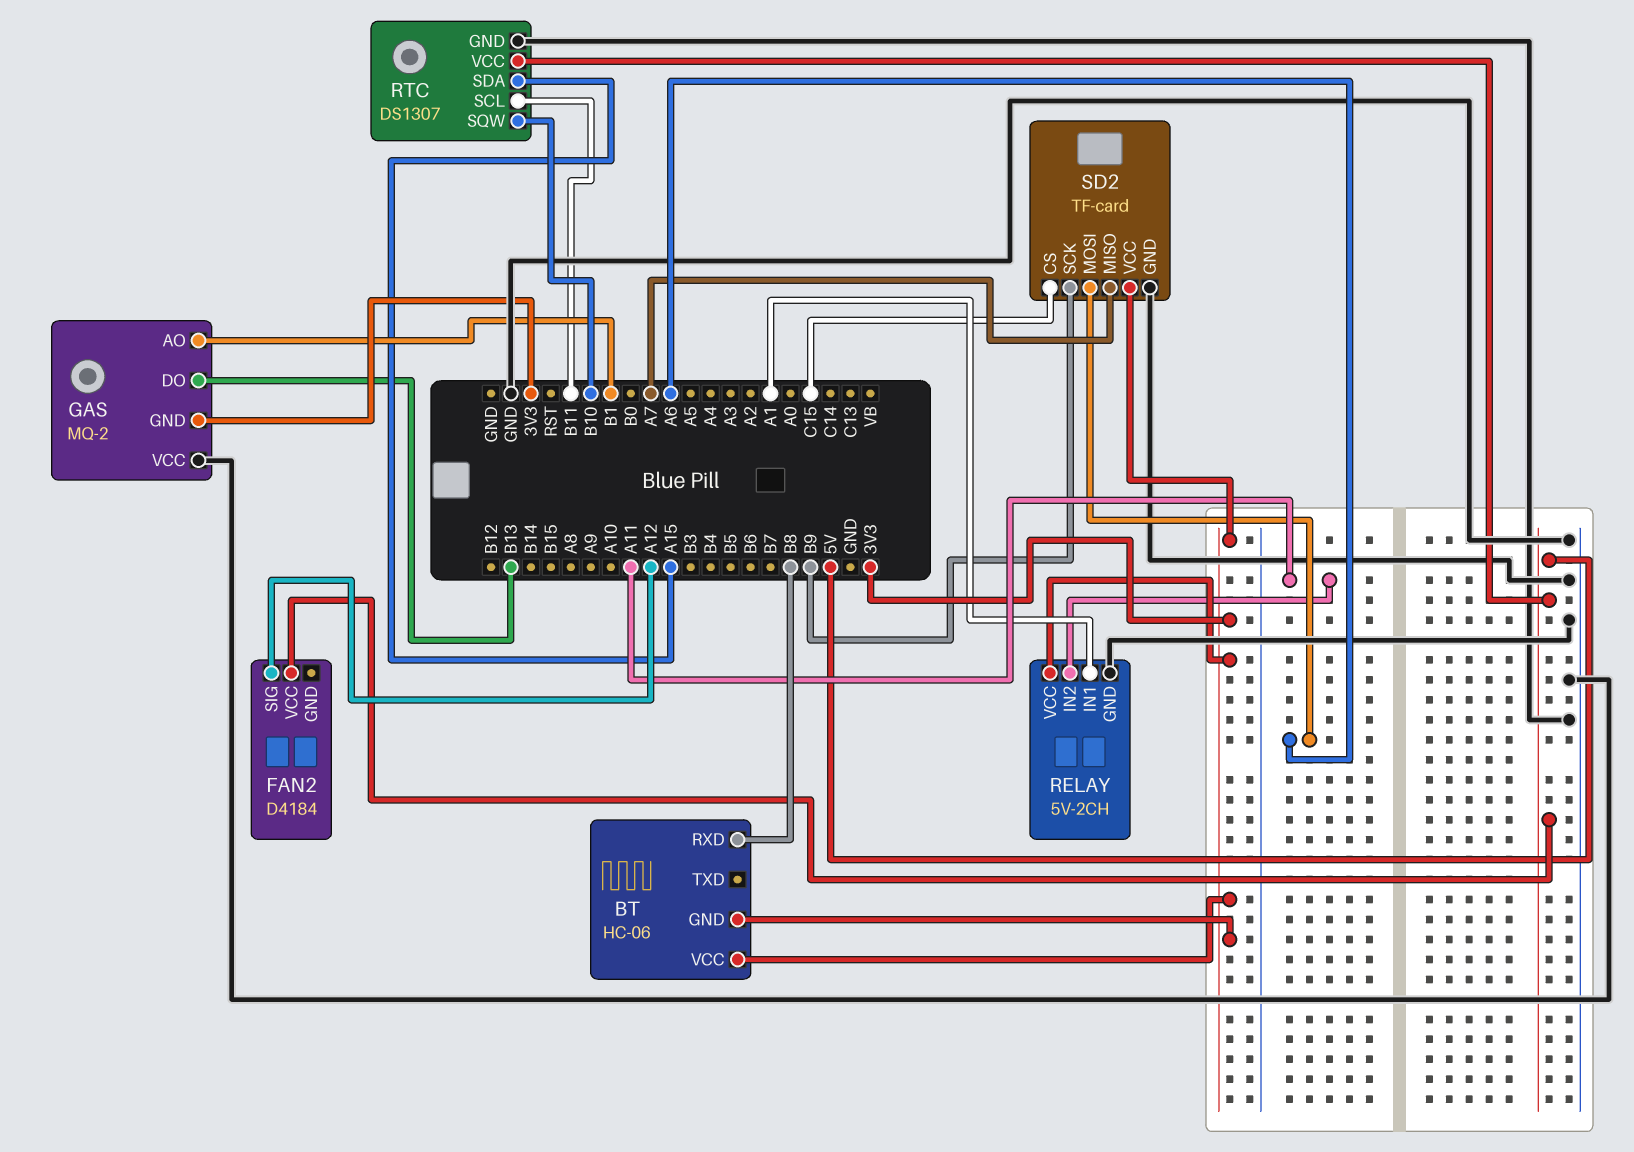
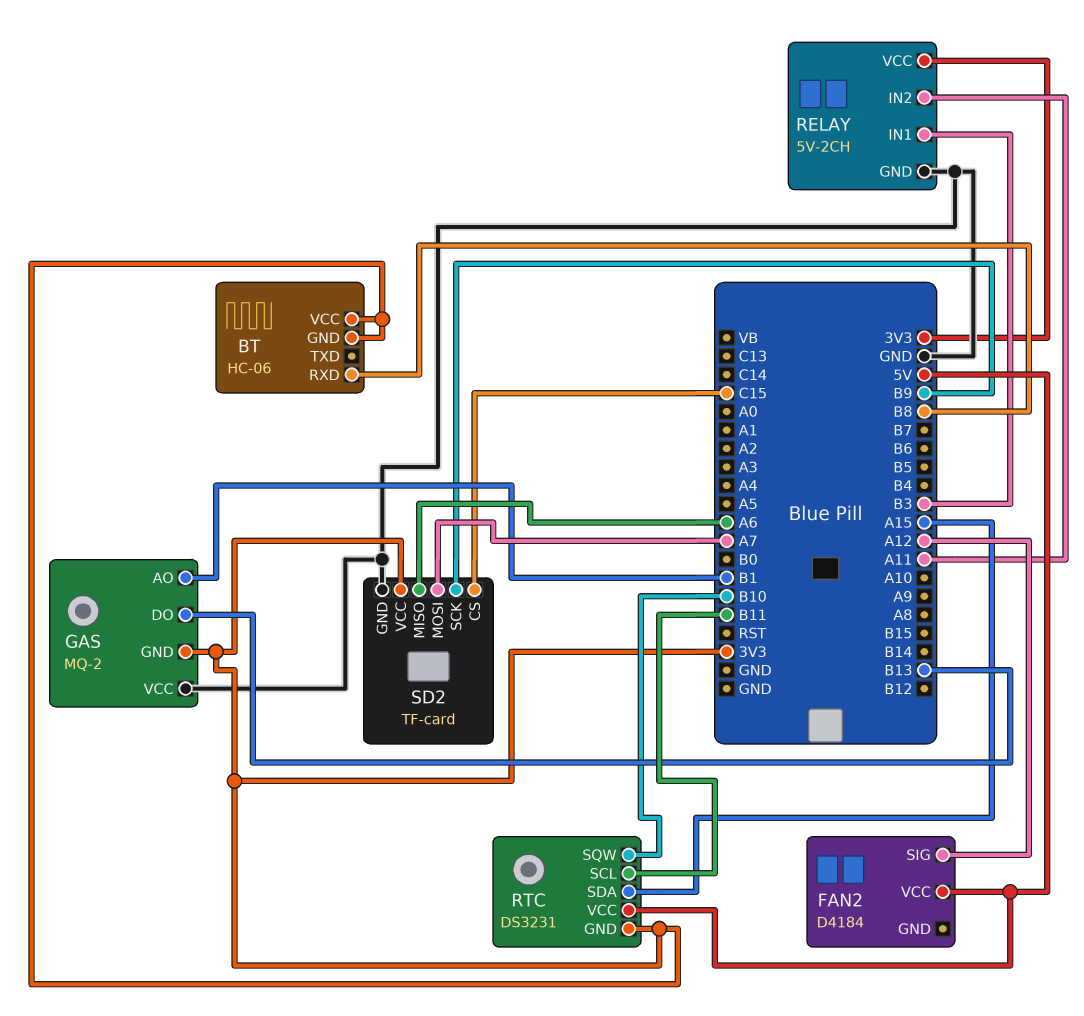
RELAY pin IN1: A1 -> B3
RTC: DS1307 -> DS3231
RTC pin GND: GND -> 3V3
SD2 pin MISO: A7 -> A6
SD2 pin MOSI: A6 -> A7

